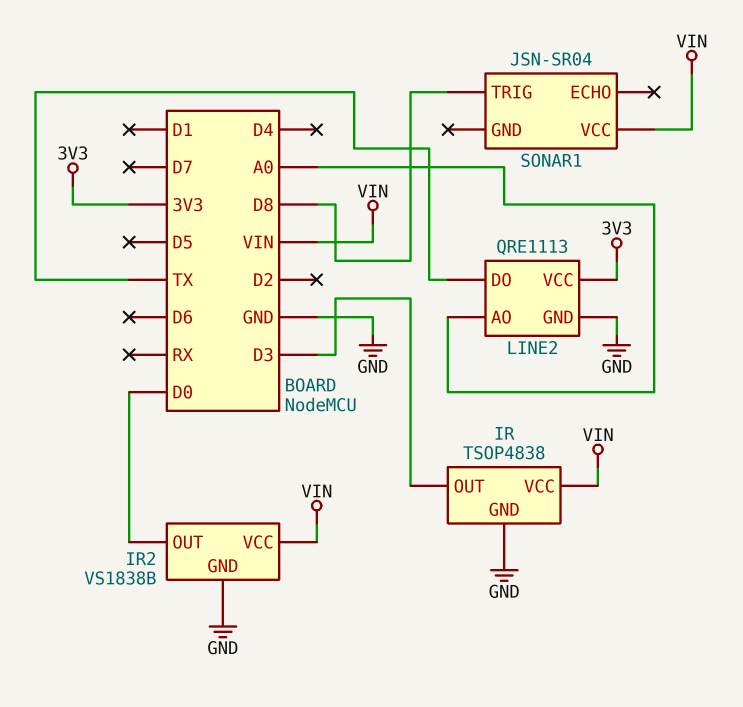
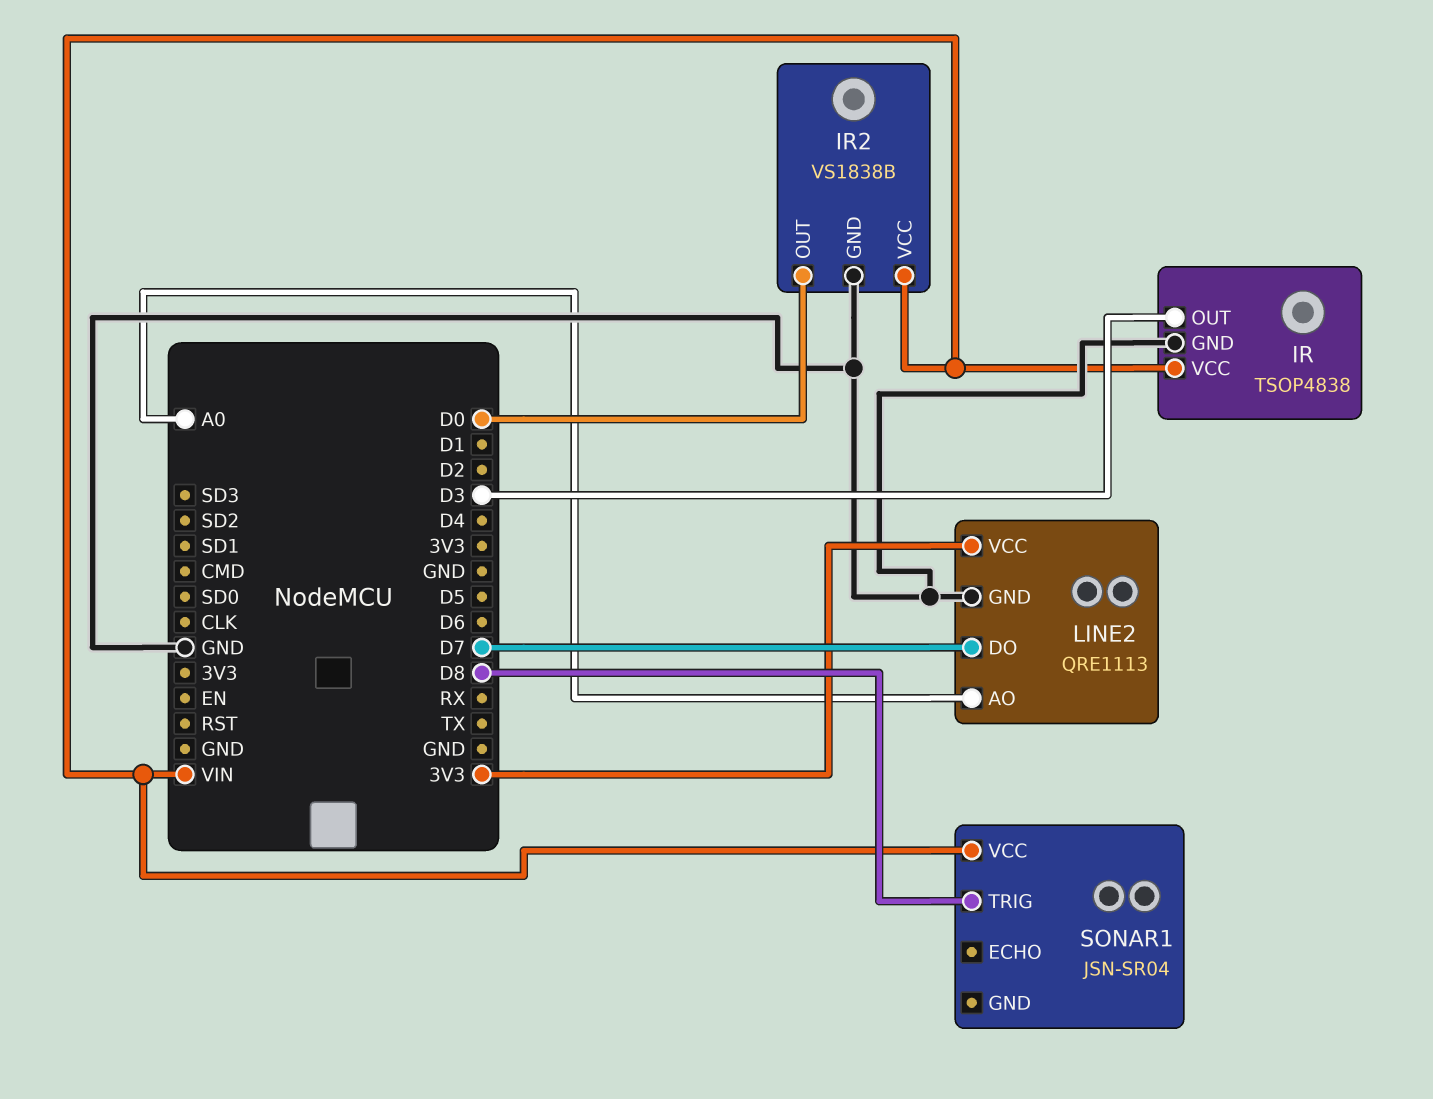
LINE2 pin DO: TX -> D7

